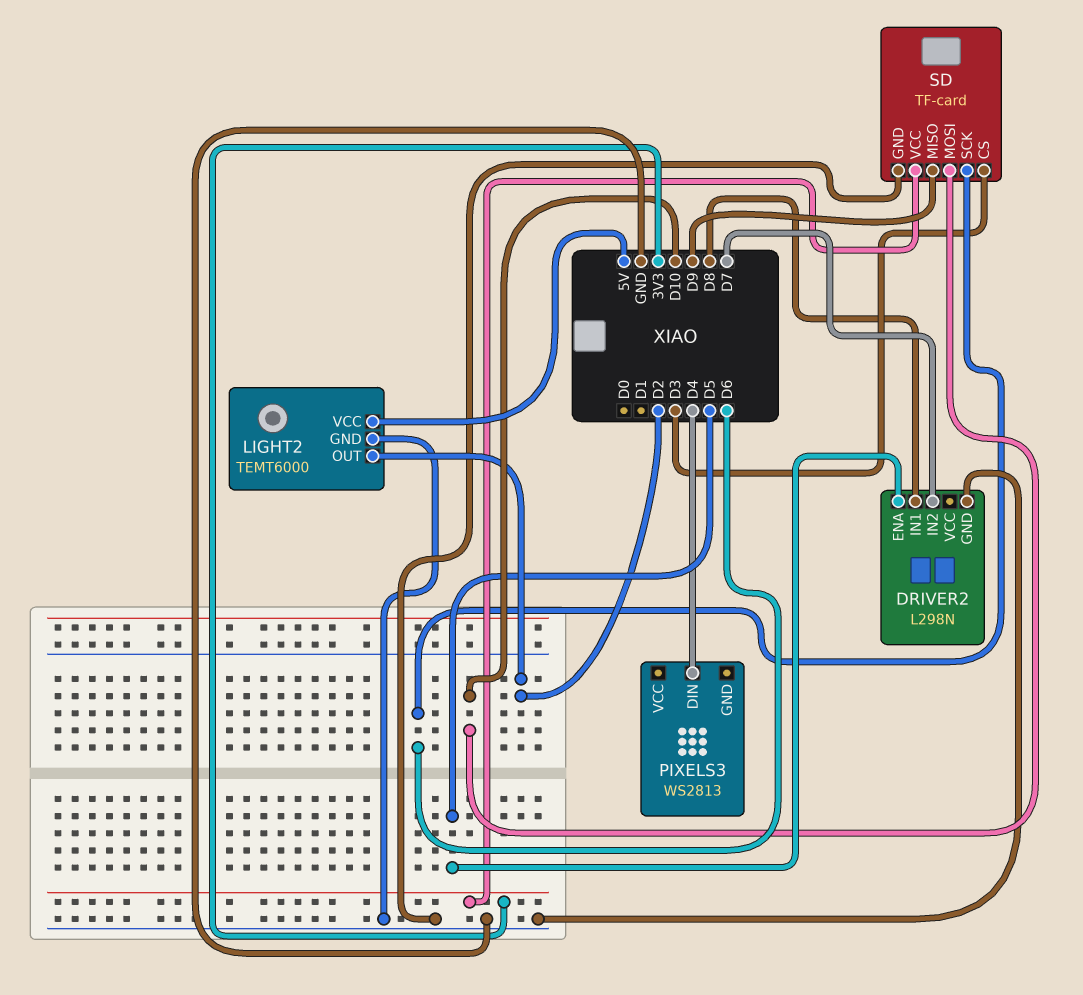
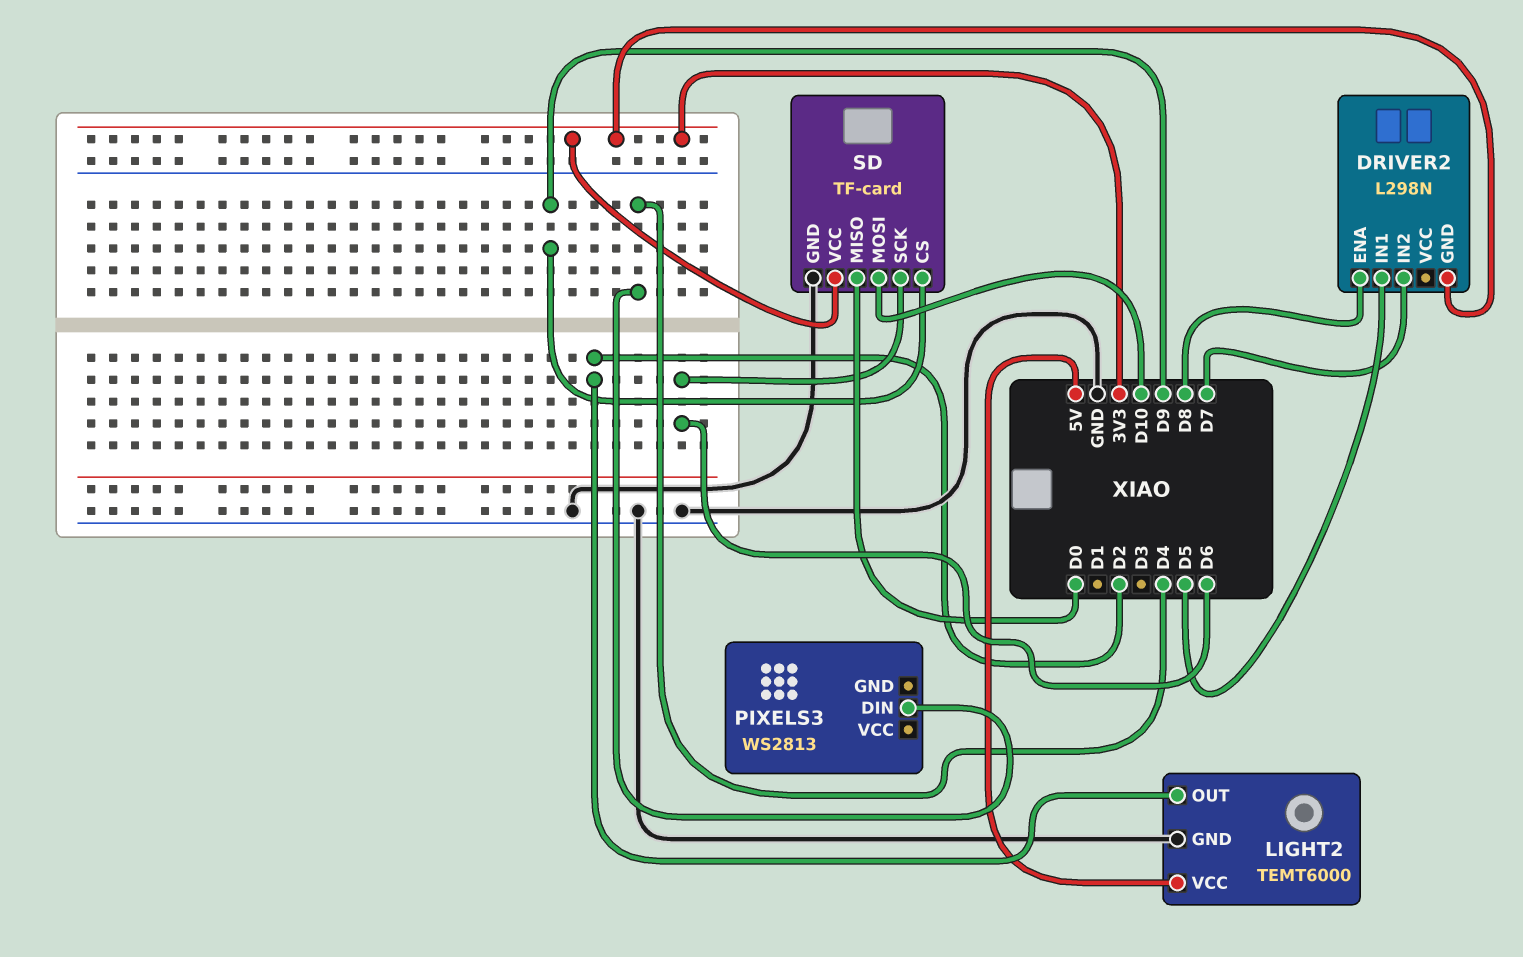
DRIVER2 pin ENA: D5 -> D8
DRIVER2 pin GND: GND -> 3V3
DRIVER2 pin IN1: D8 -> D5
SD pin CS: D3 -> D9
SD pin MISO: D9 -> D0

